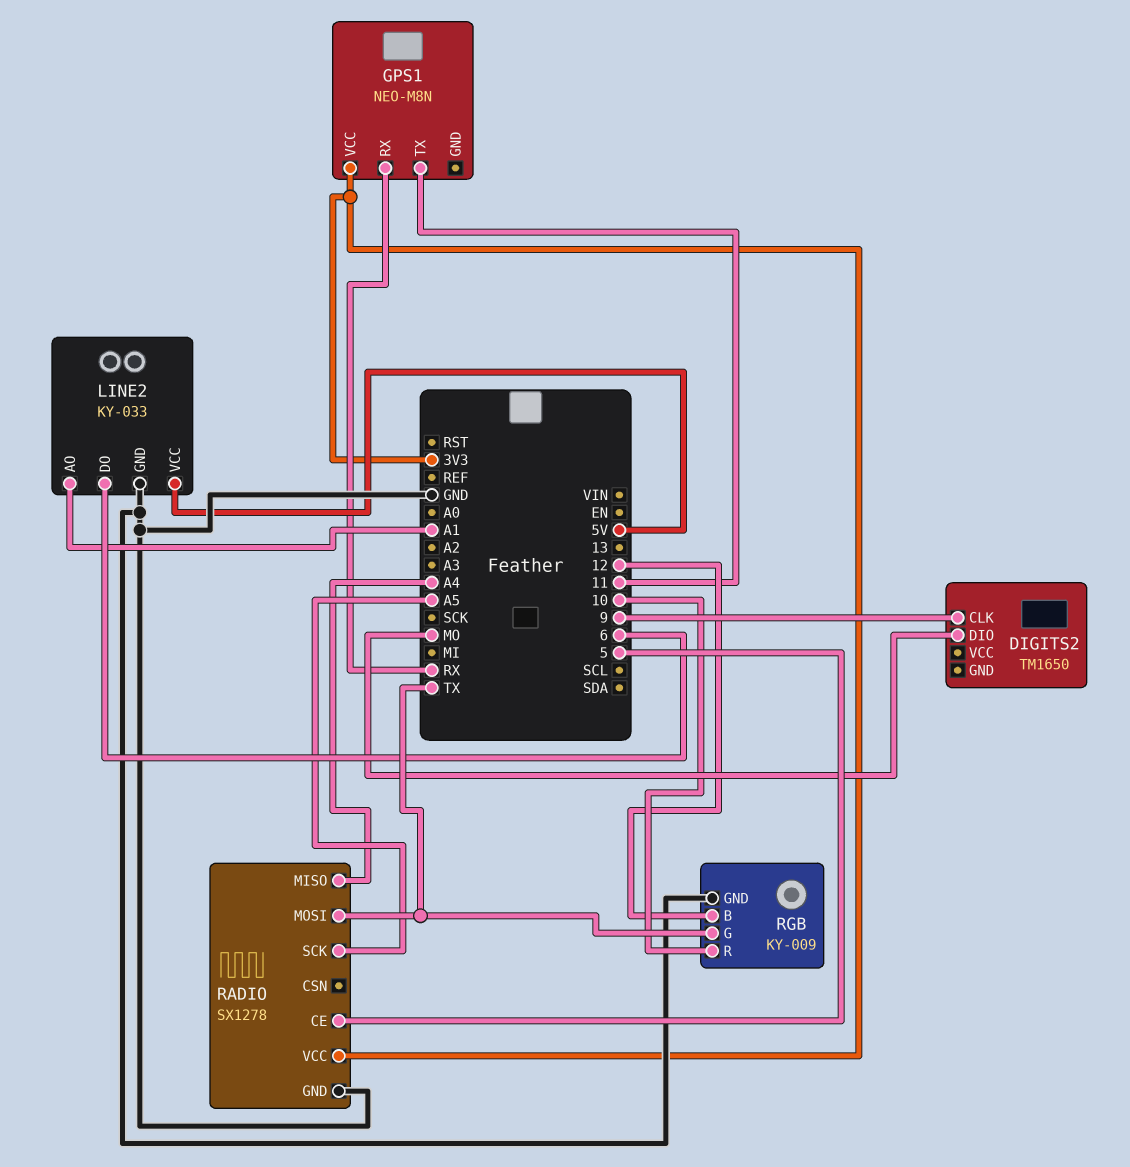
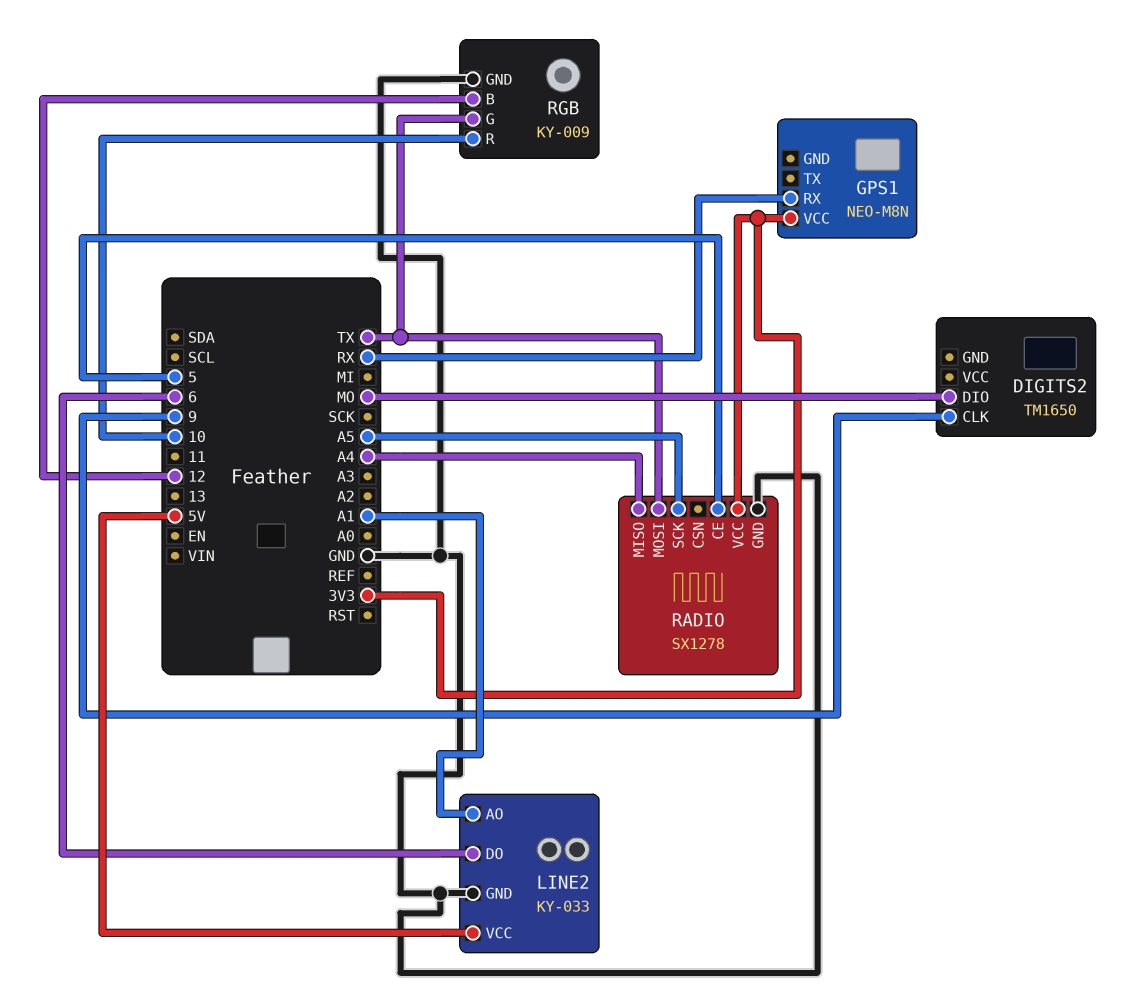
GPS1 pin TX: 11 -> none

